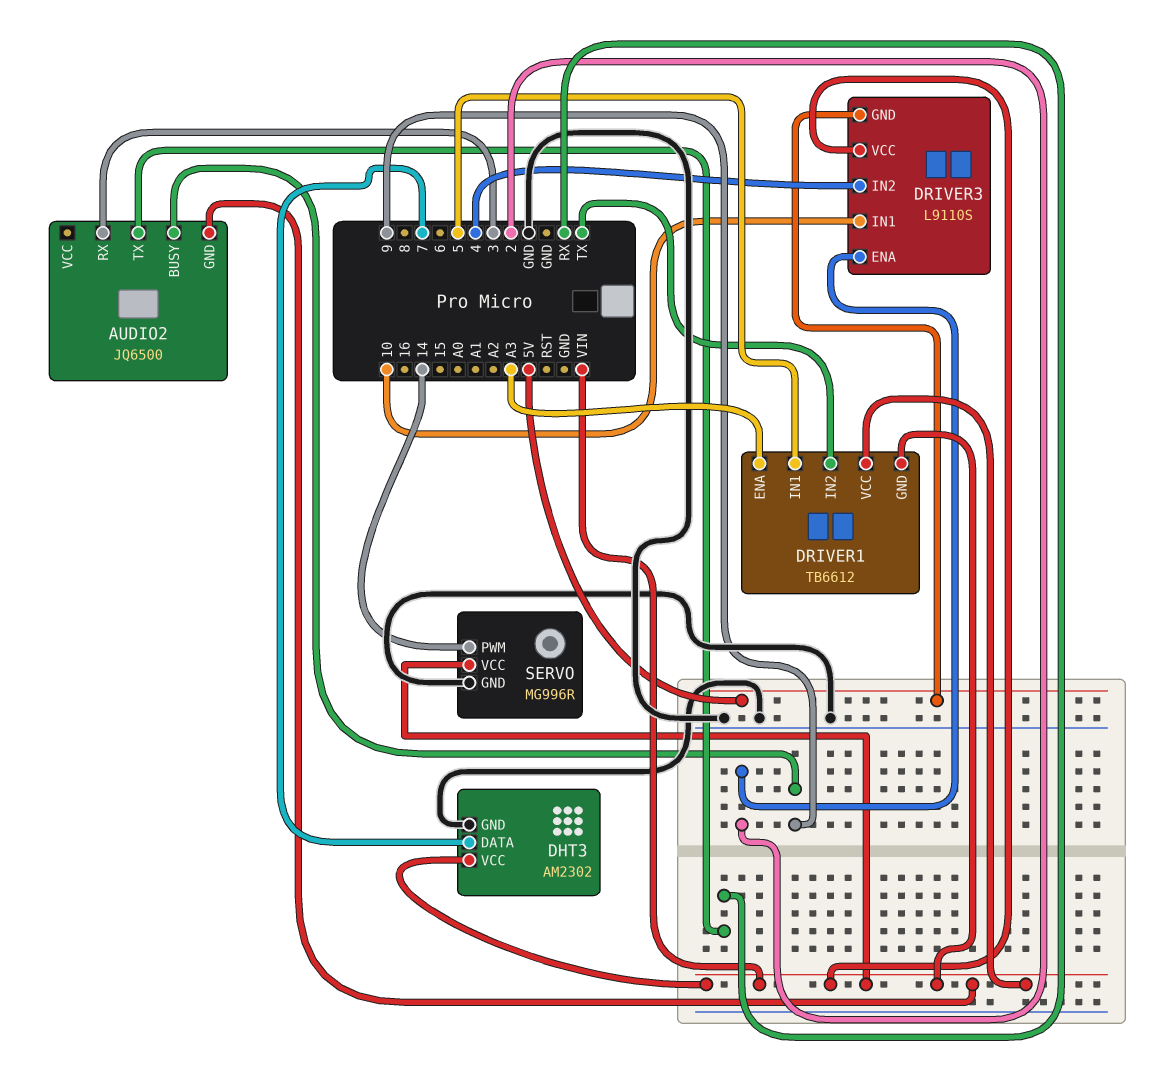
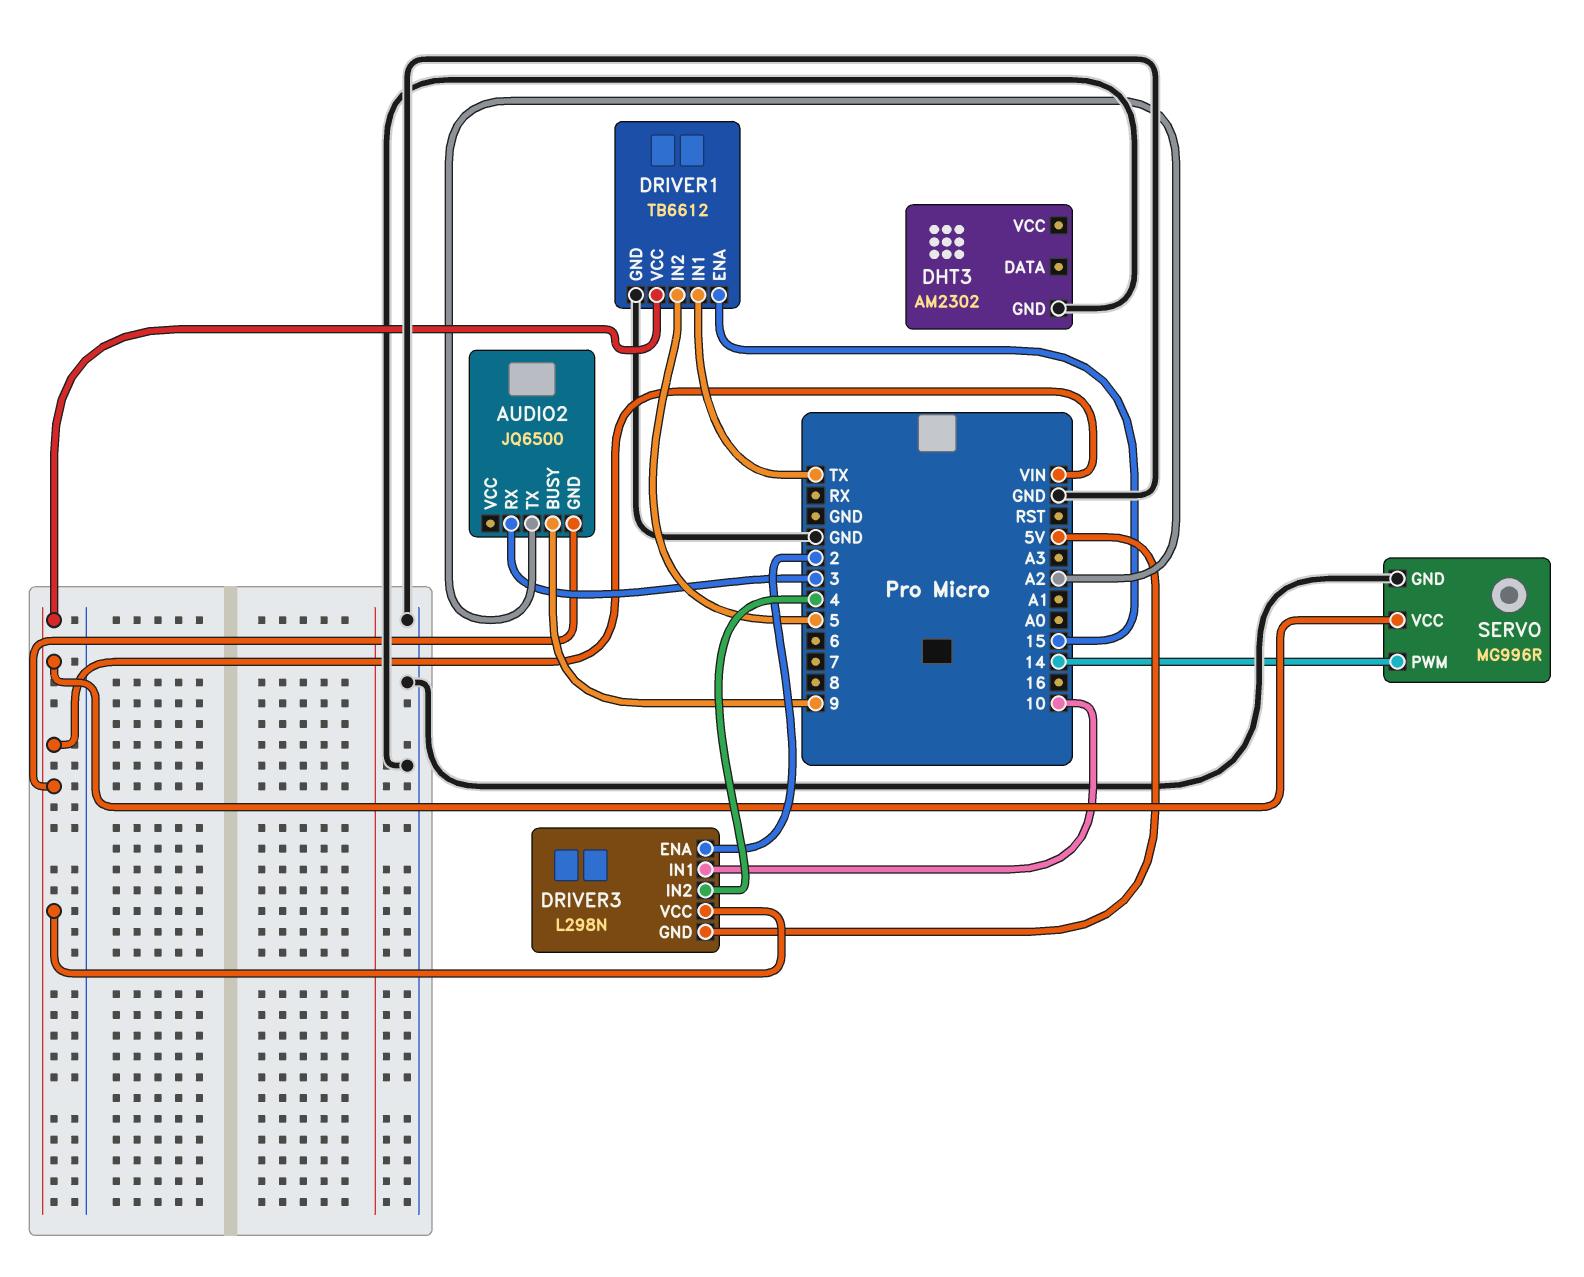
AUDIO2 pin TX: RX -> A2
DHT3 pin DATA: 7 -> none
DHT3 pin VCC: VIN -> none
DRIVER1 pin ENA: A3 -> 15
DRIVER1 pin GND: VIN -> GND
DRIVER1 pin IN1: 5 -> TX
DRIVER1 pin IN2: TX -> 5
DRIVER3: L9110S -> L298N

